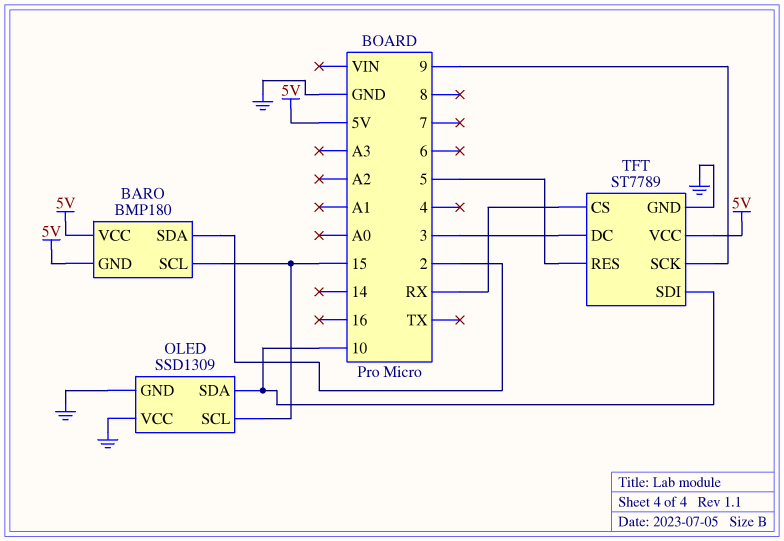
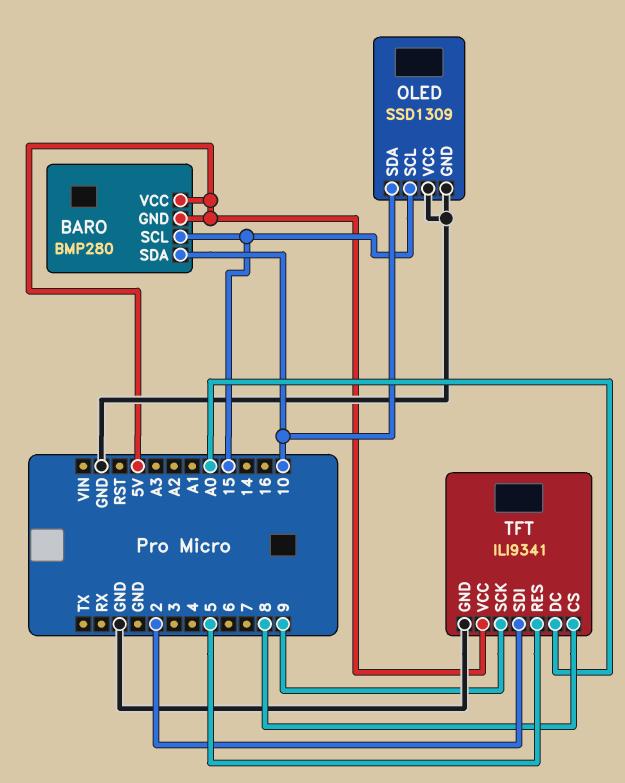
BARO: BMP180 -> BMP280
BARO pin SDA: 2 -> 10
TFT: ST7789 -> ILI9341
TFT pin CS: RX -> 8
TFT pin DC: 3 -> A0
TFT pin SDI: 10 -> 2

